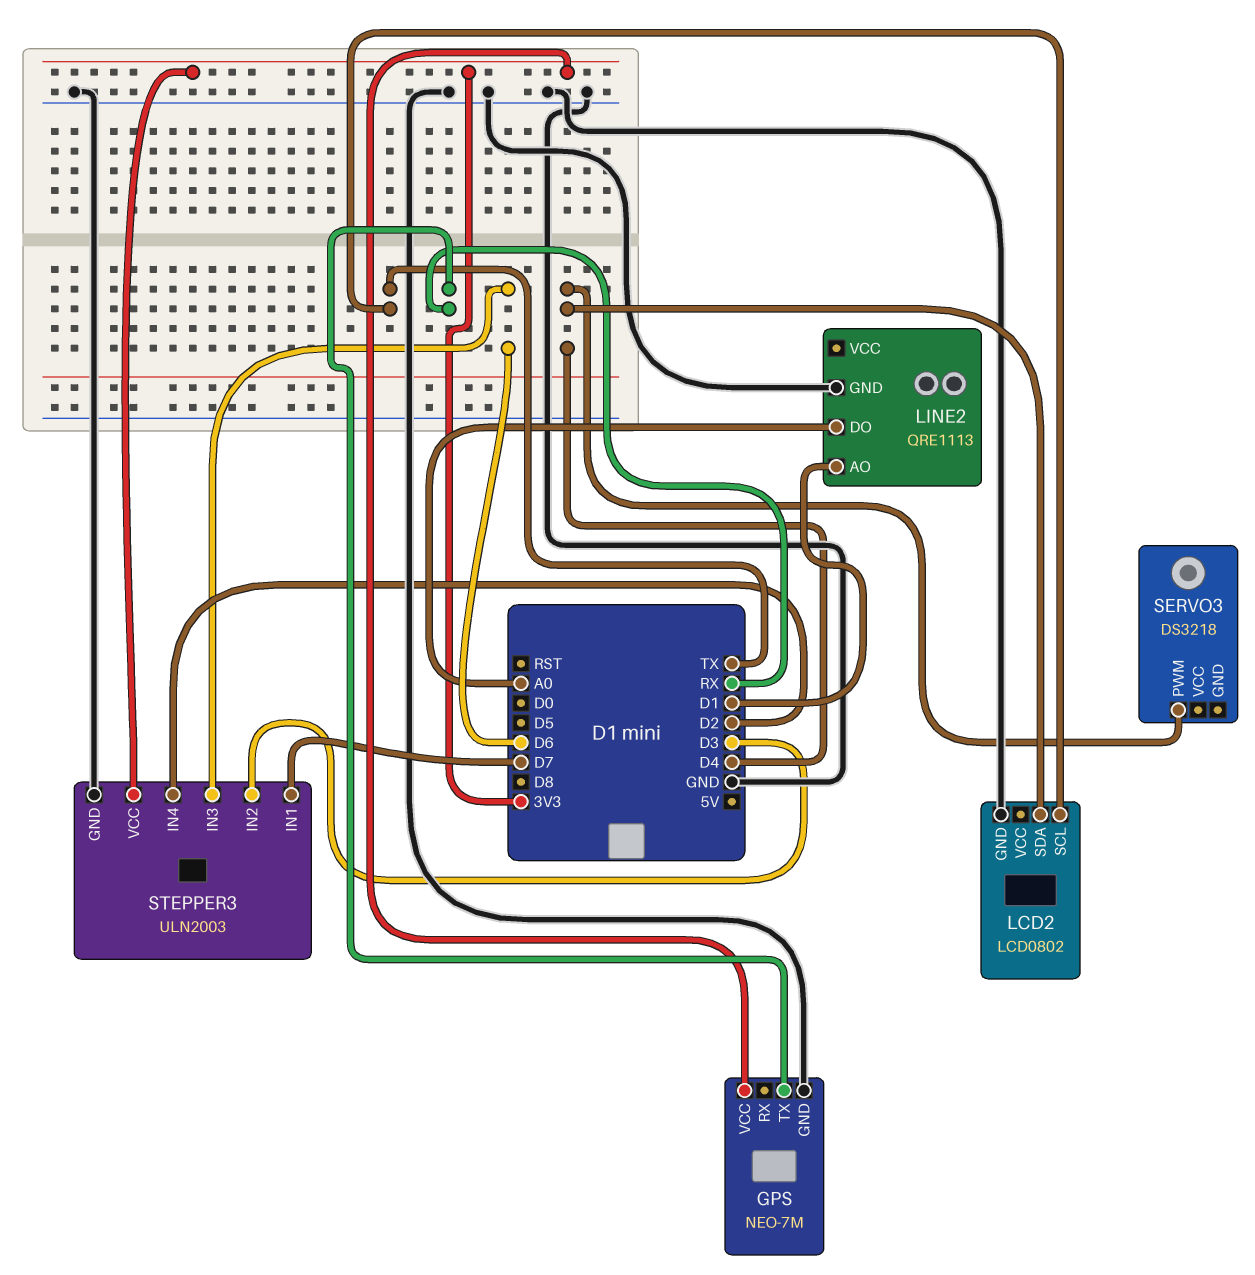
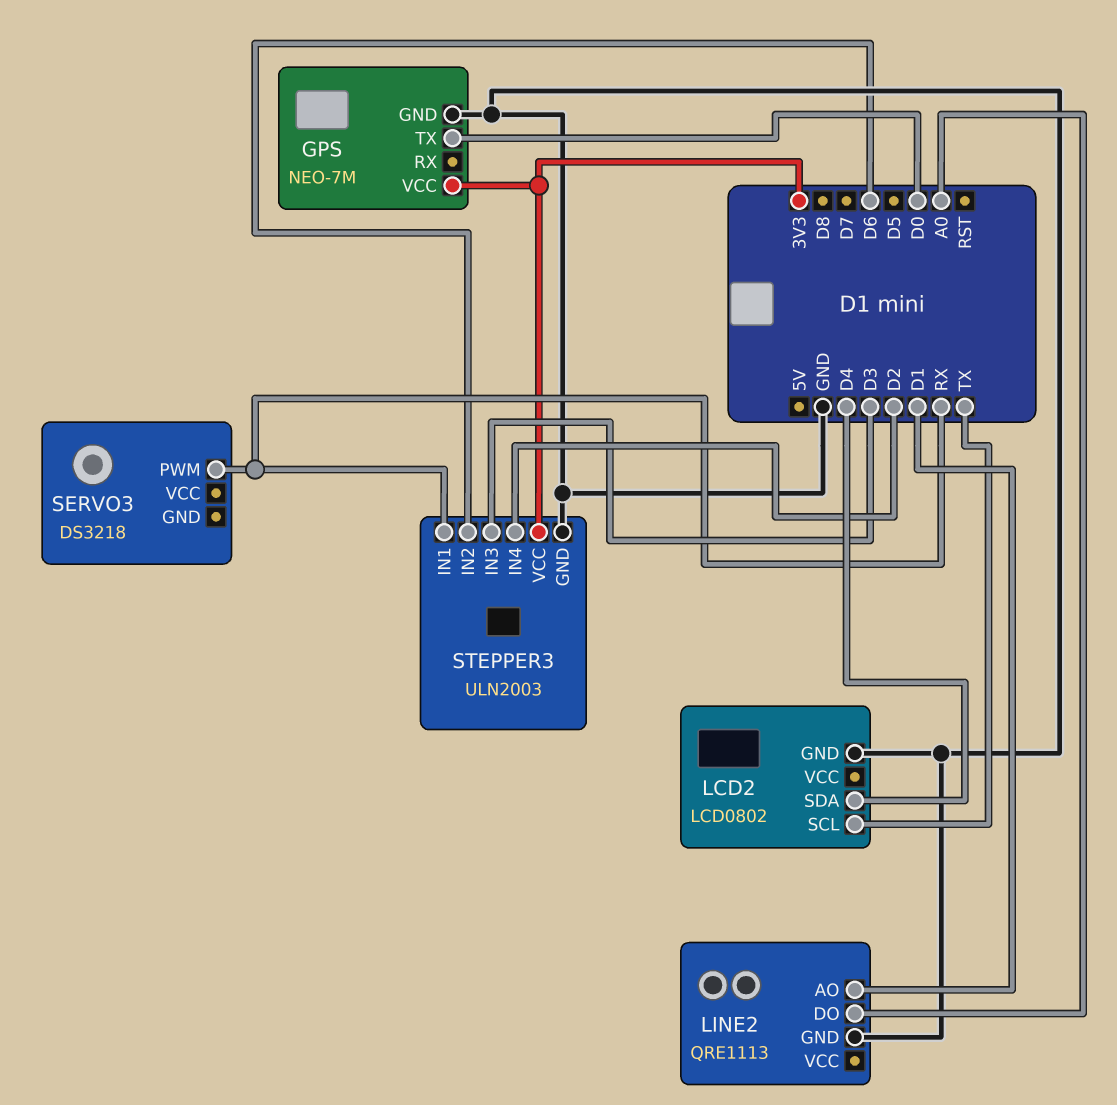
GPS pin TX: RX -> D0
SERVO3 pin PWM: D4 -> RX
STEPPER3 pin IN1: D7 -> RX
STEPPER3 pin IN2: D3 -> D6
STEPPER3 pin IN3: D6 -> D3

